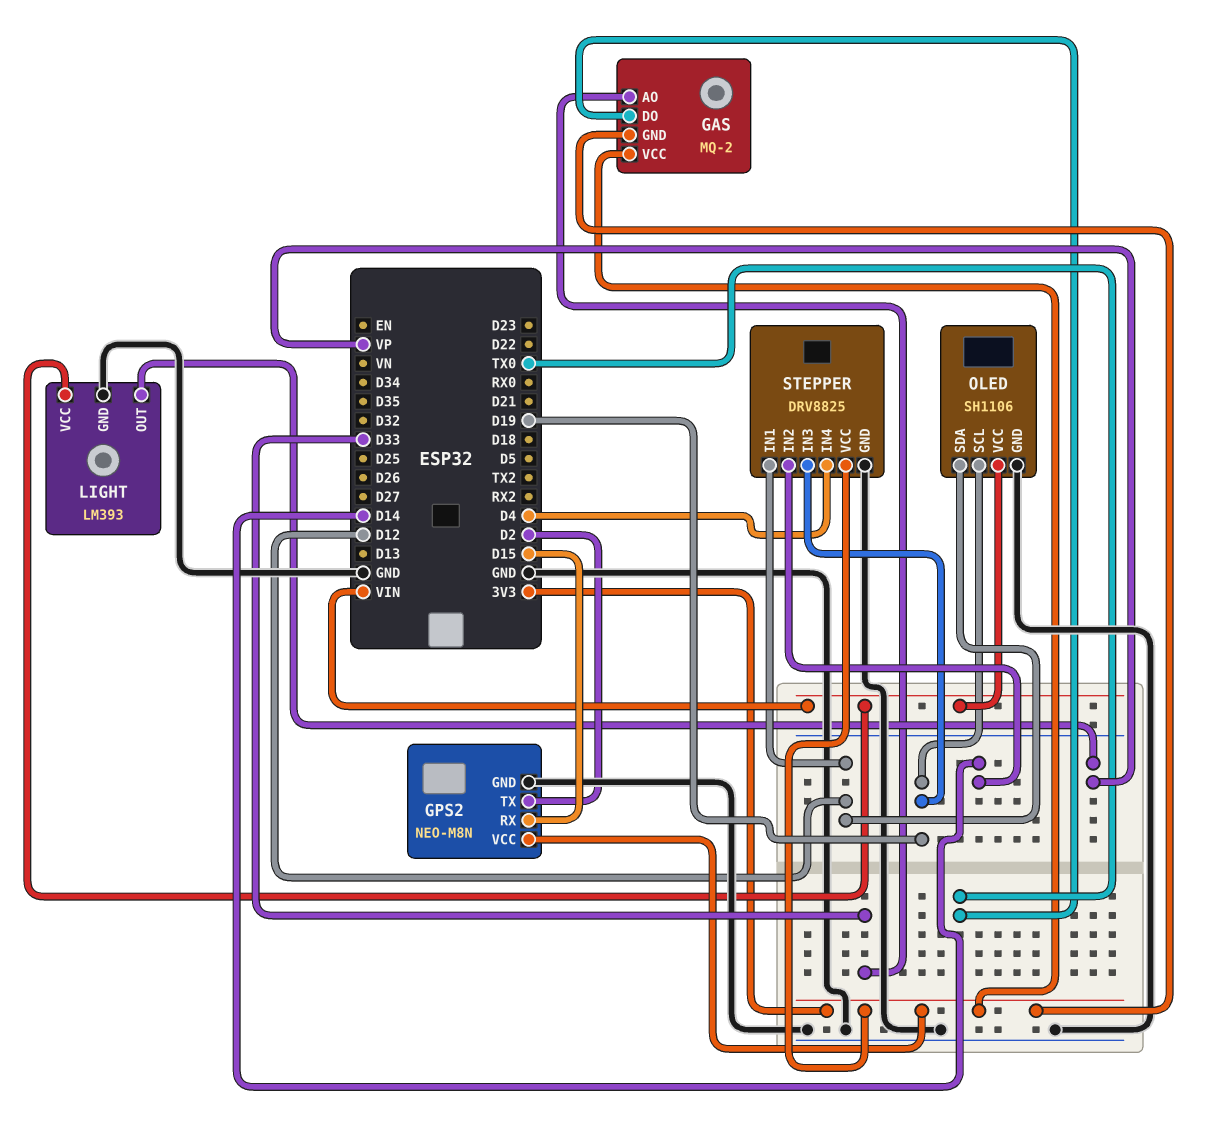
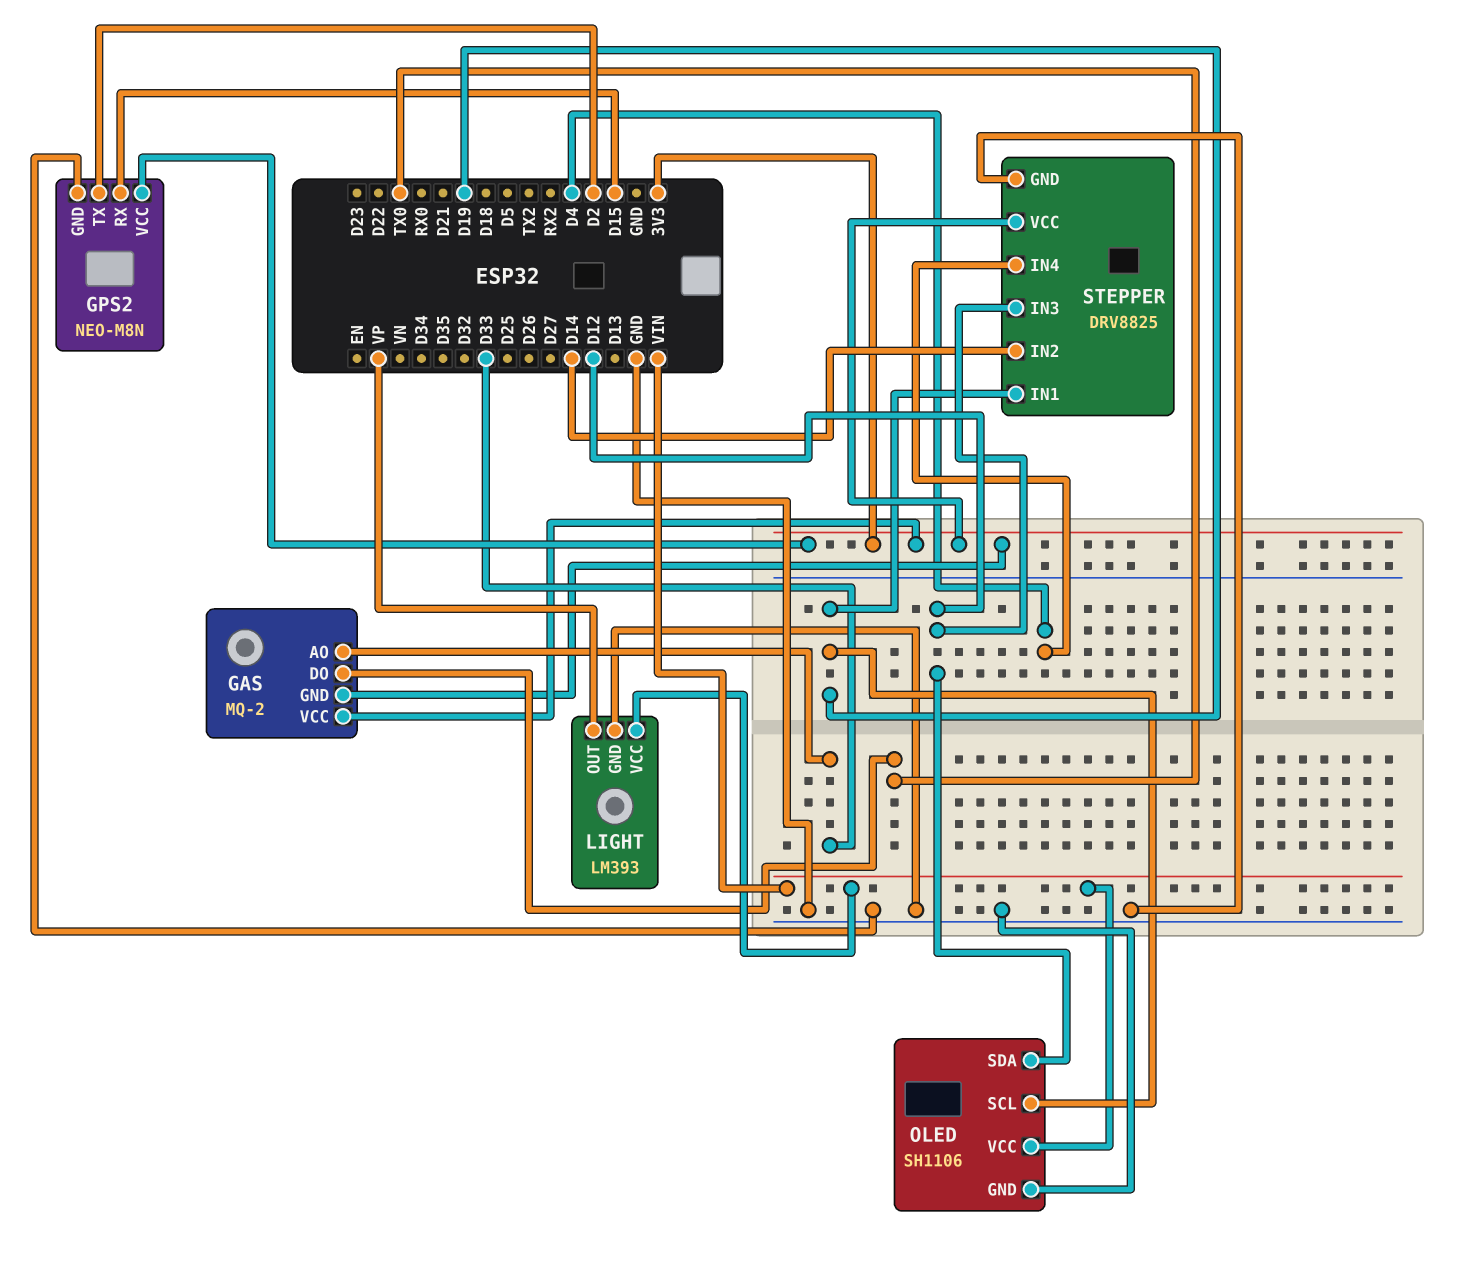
STEPPER pin IN1: D12 -> D19
STEPPER pin IN3: D19 -> D12

